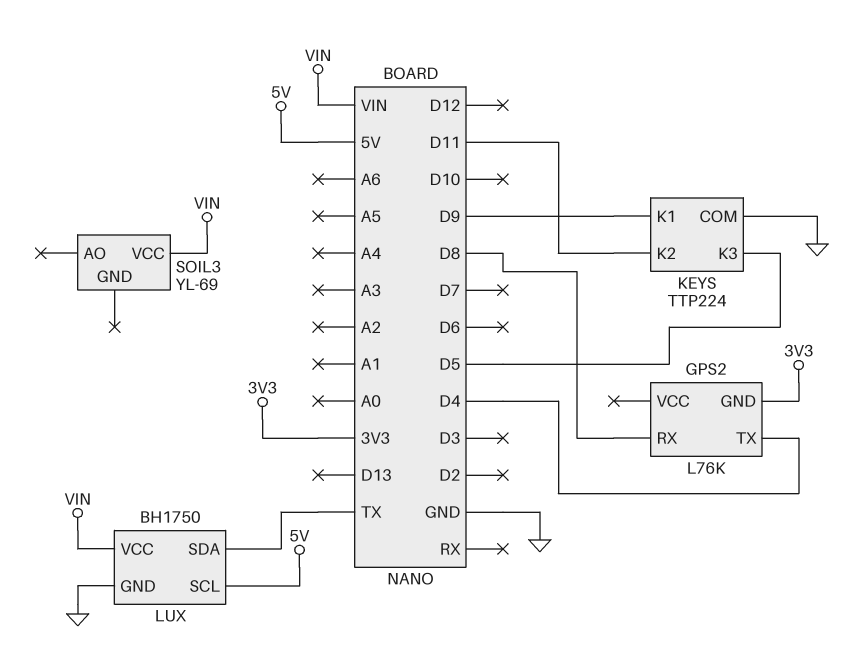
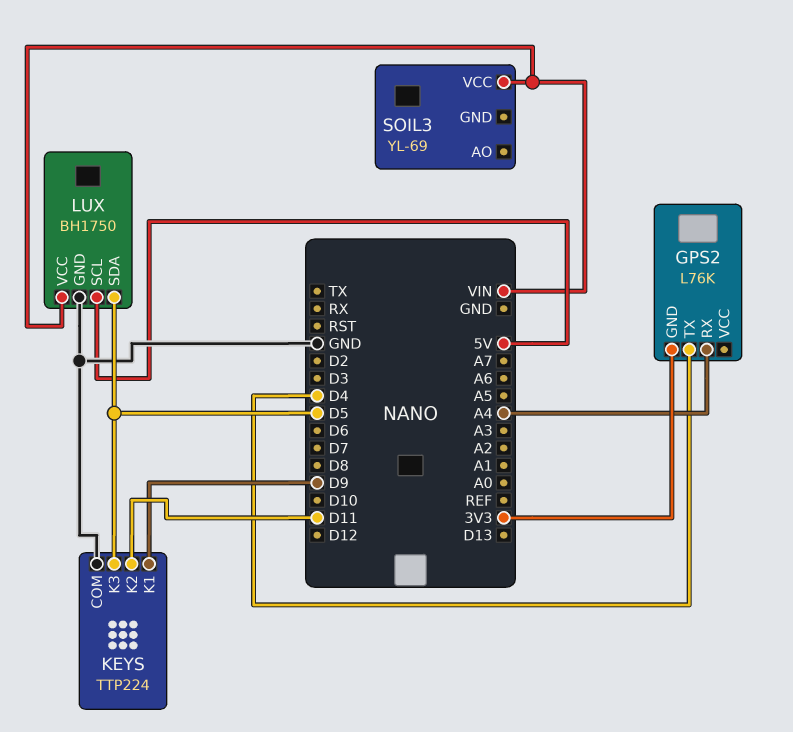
GPS2 pin RX: D8 -> A4
LUX pin SDA: TX -> D5

